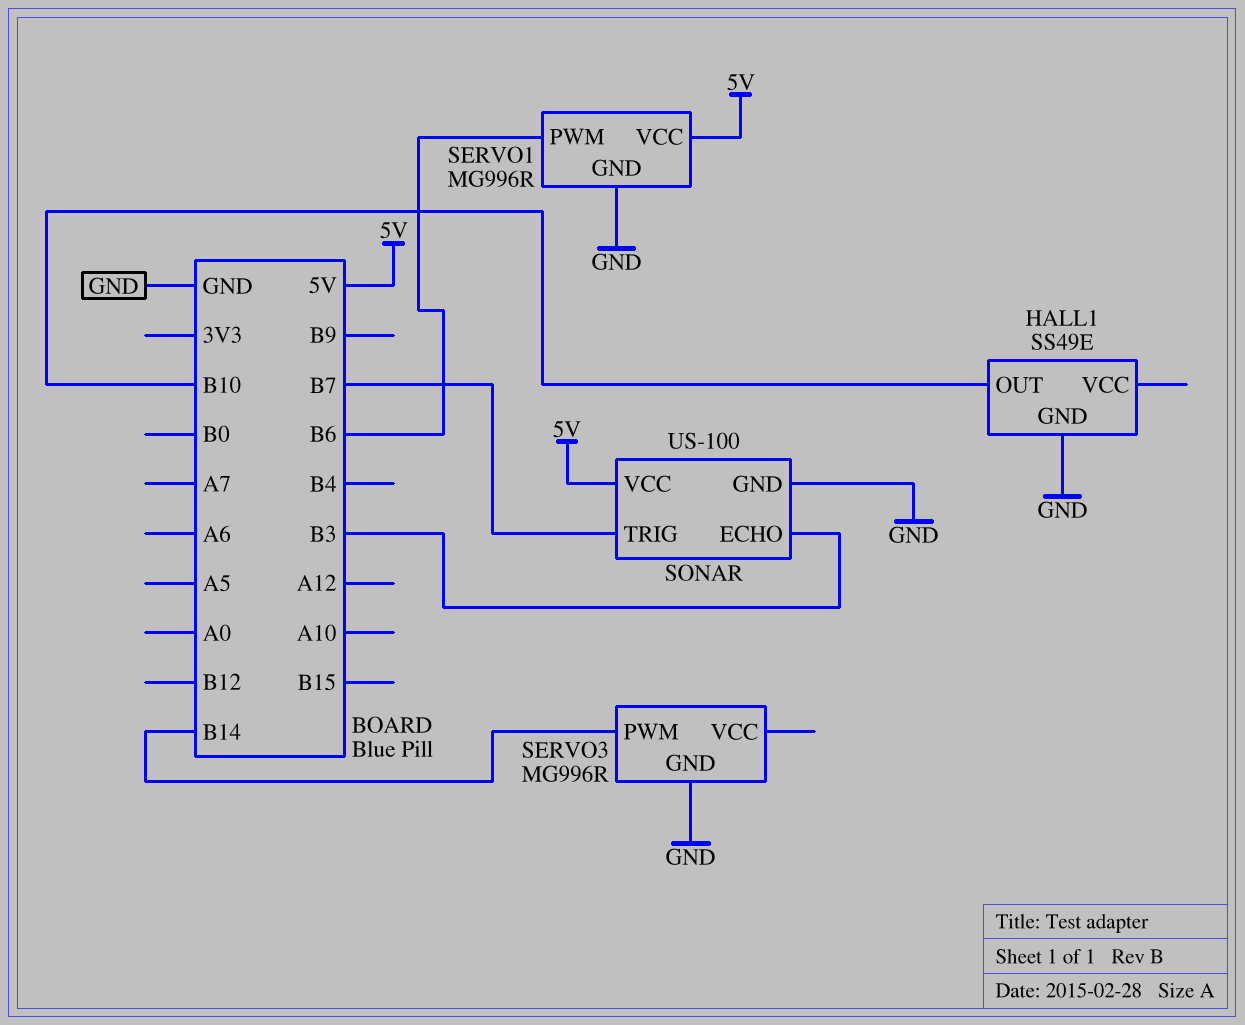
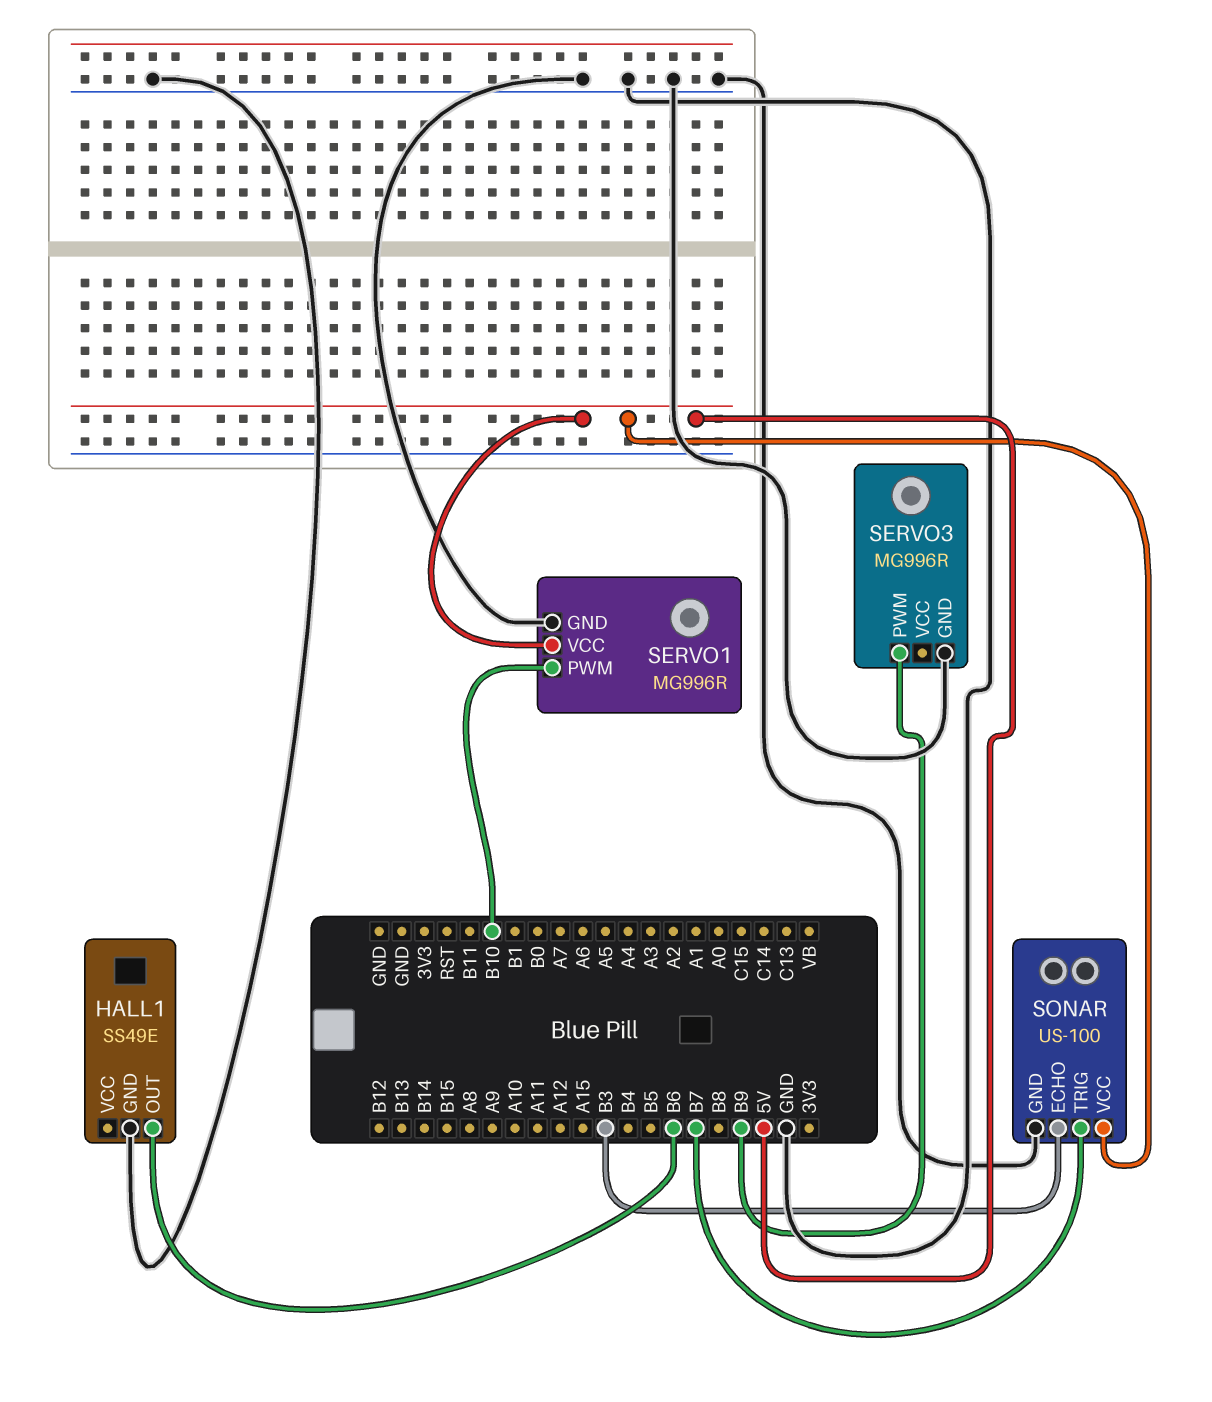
HALL1 pin OUT: B10 -> B6
SERVO1 pin PWM: B6 -> B10
SERVO3 pin PWM: B14 -> B9

